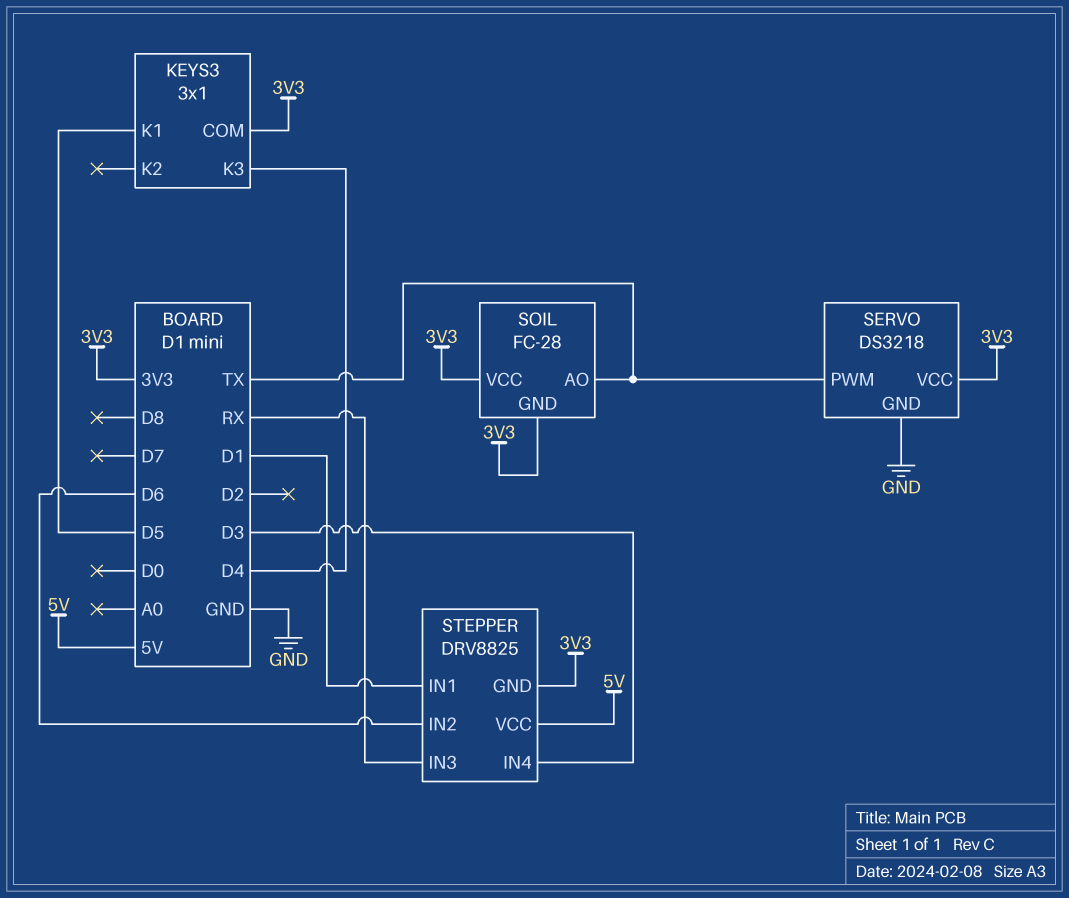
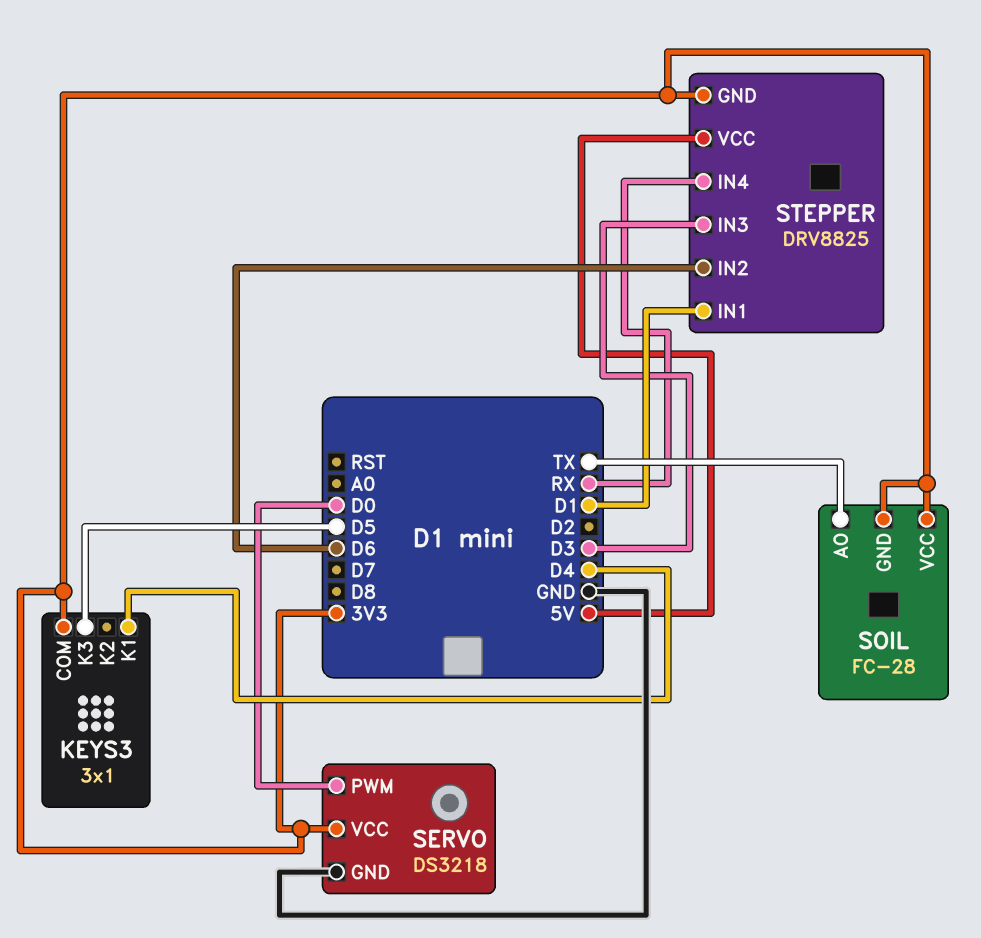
KEYS3 pin K1: D5 -> D4
KEYS3 pin K3: D4 -> D5
SERVO pin PWM: TX -> D0
STEPPER pin IN3: RX -> D3
STEPPER pin IN4: D3 -> RX

